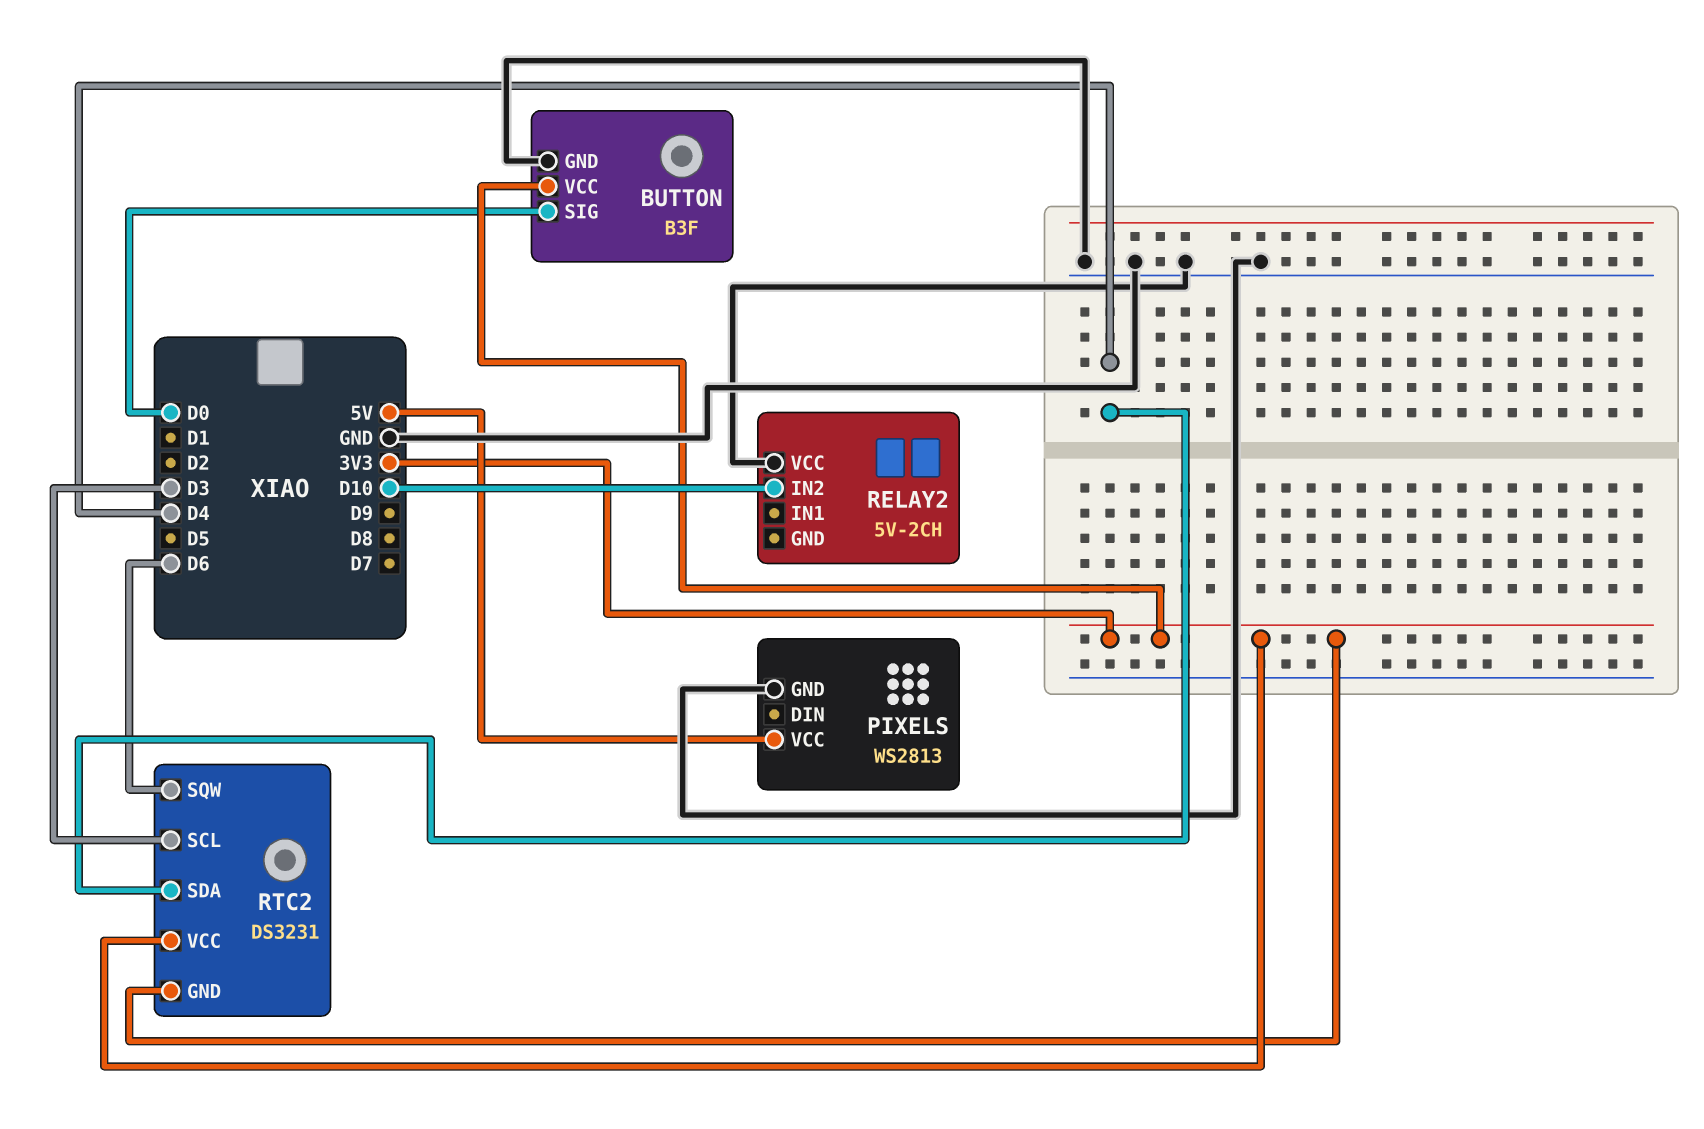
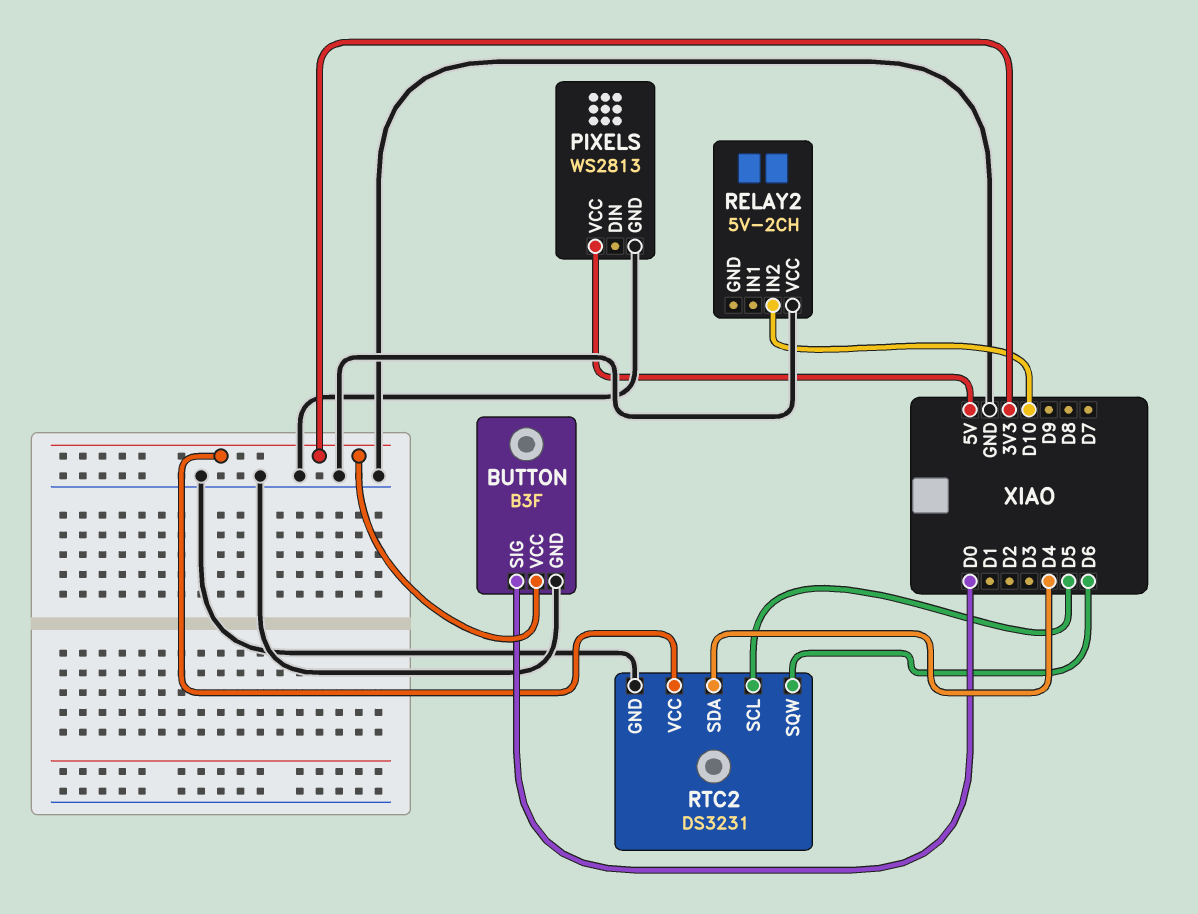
RTC2 pin GND: 3V3 -> GND
RTC2 pin SCL: D3 -> D5

